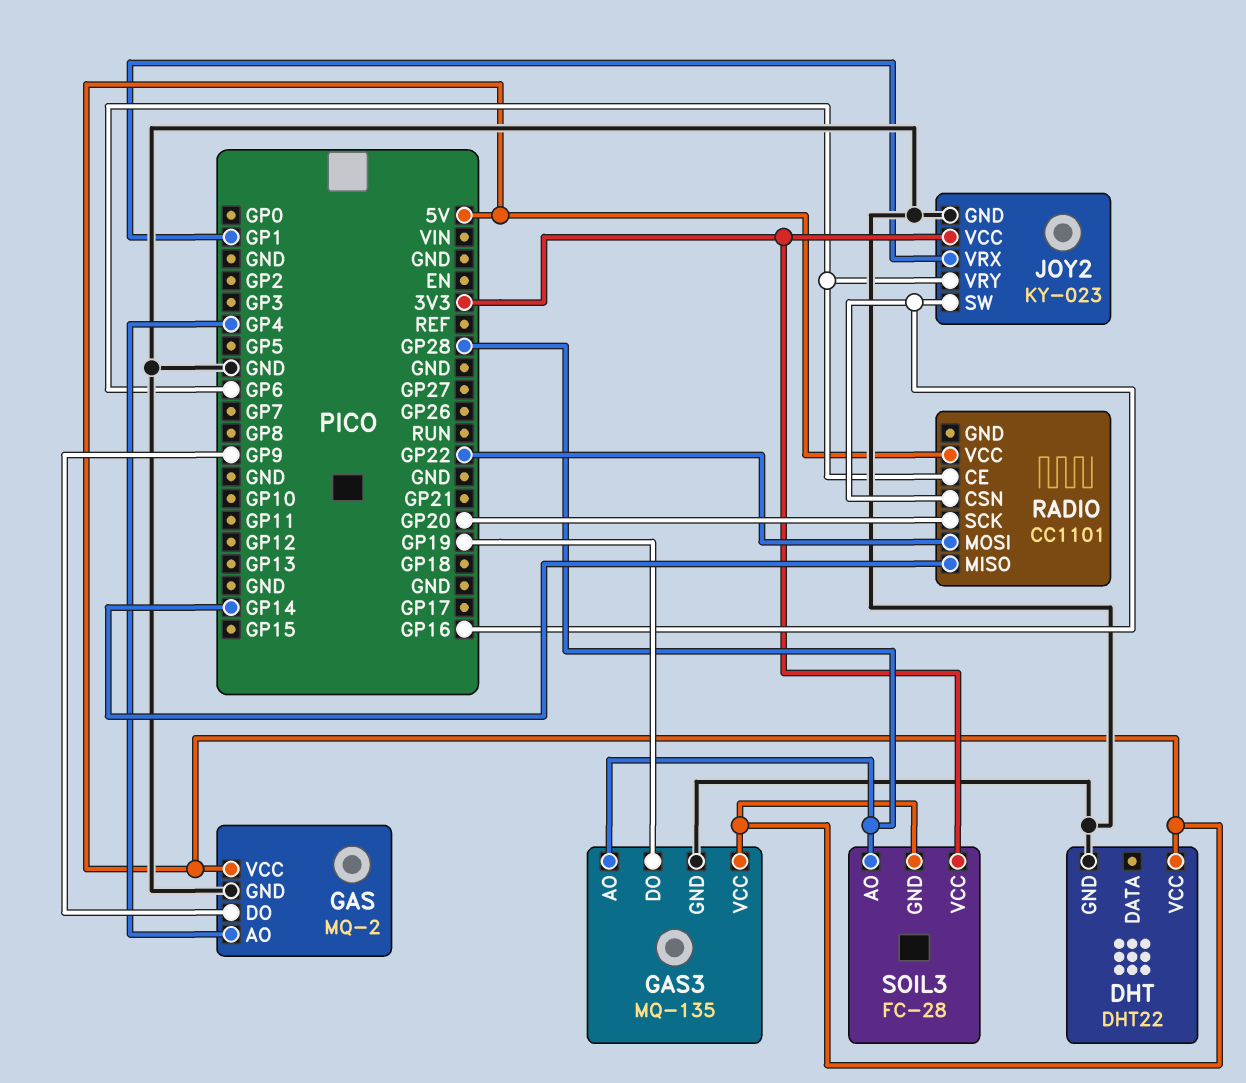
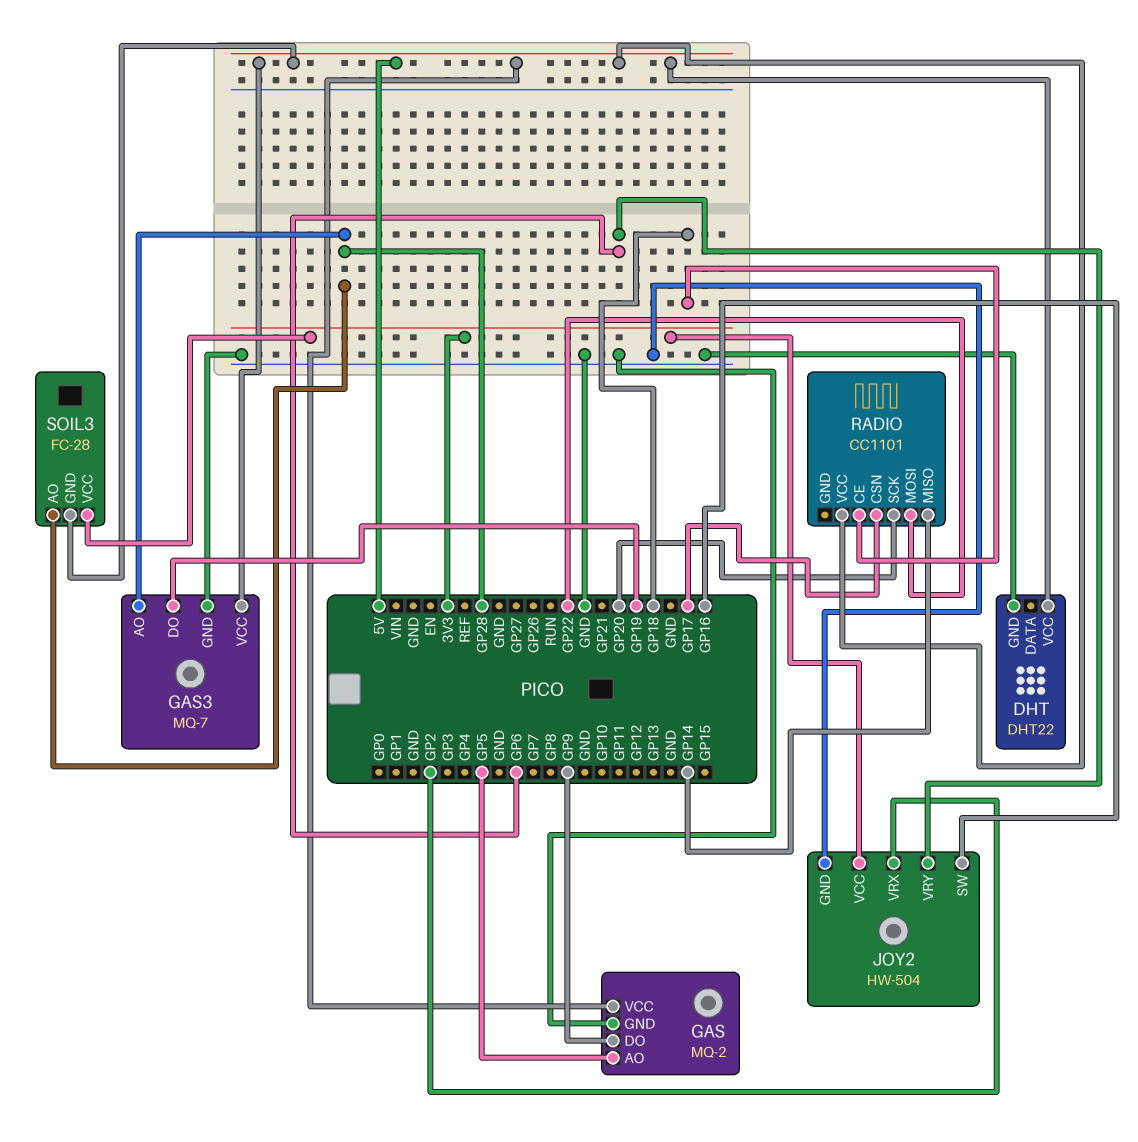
GAS pin AO: GP4 -> GP5
GAS3: MQ-135 -> MQ-7
JOY2: KY-023 -> HW-504
JOY2 pin VRX: GP1 -> GP2
RADIO pin CE: GP6 -> GP18
RADIO pin CSN: GP16 -> GP17

